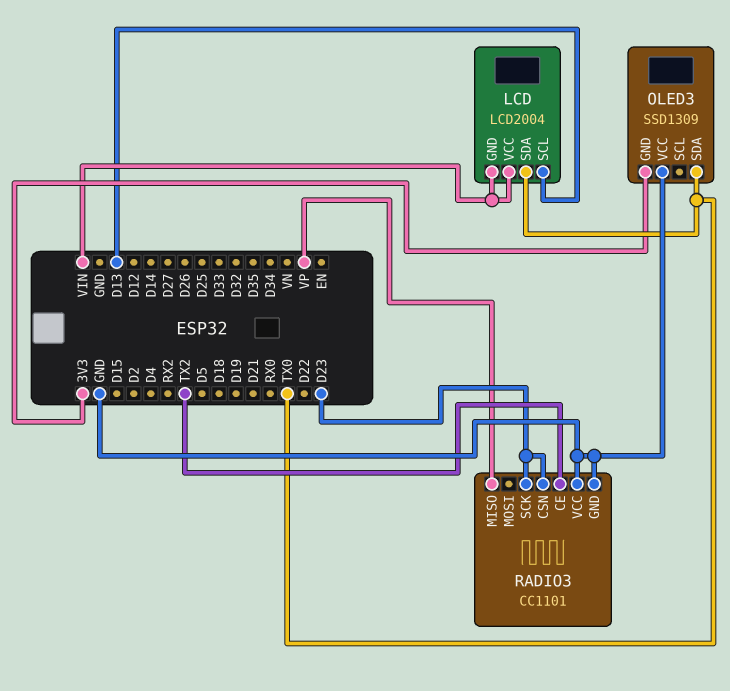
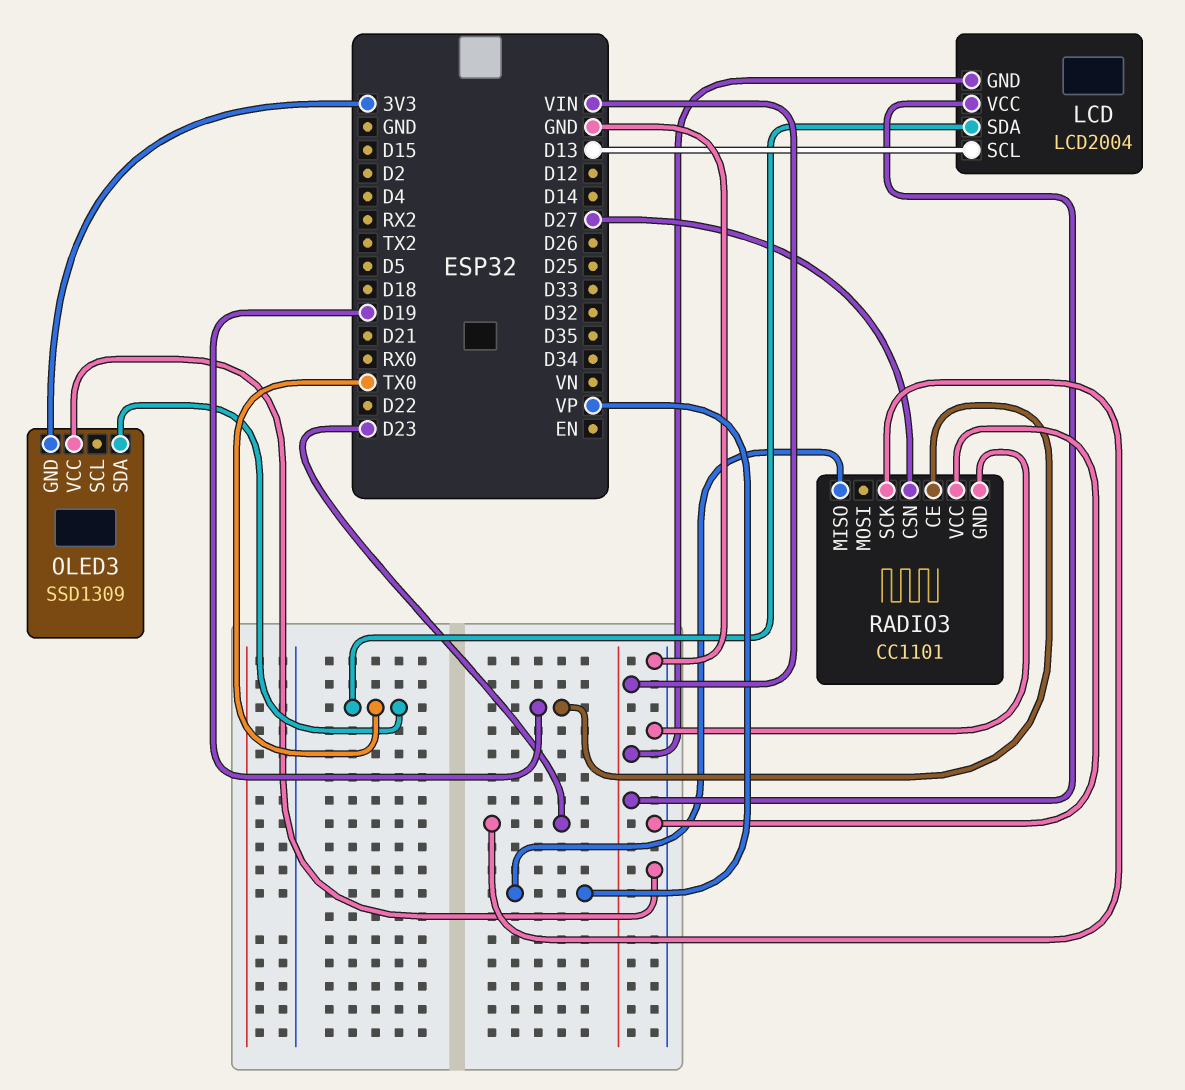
RADIO3 pin CE: TX2 -> D19
RADIO3 pin CSN: D23 -> D27

